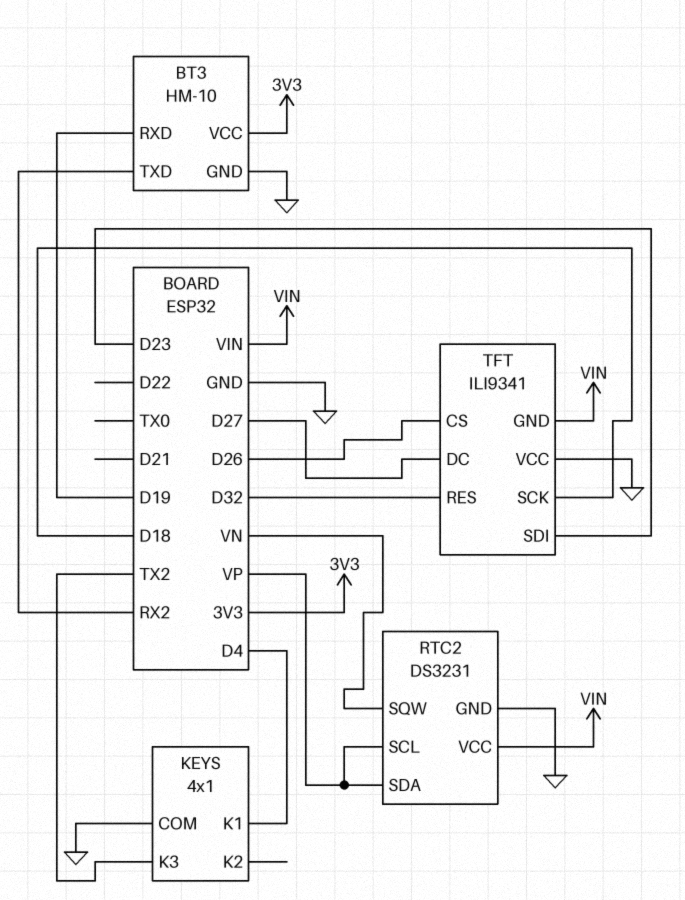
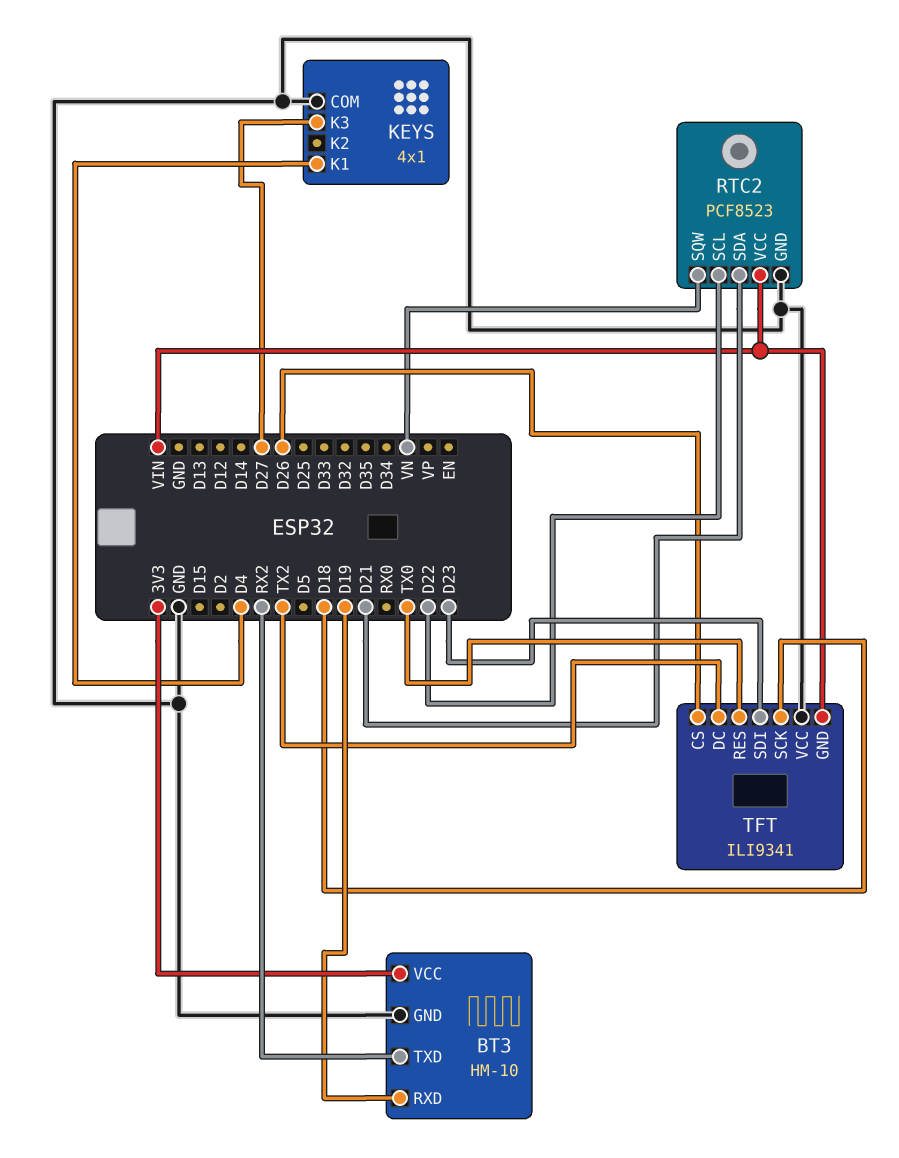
KEYS pin K3: TX2 -> D27
RTC2: DS3231 -> PCF8523
RTC2 pin SCL: VP -> D22
RTC2 pin SDA: VP -> D21
TFT pin DC: D27 -> TX2
TFT pin RES: D32 -> TX0

